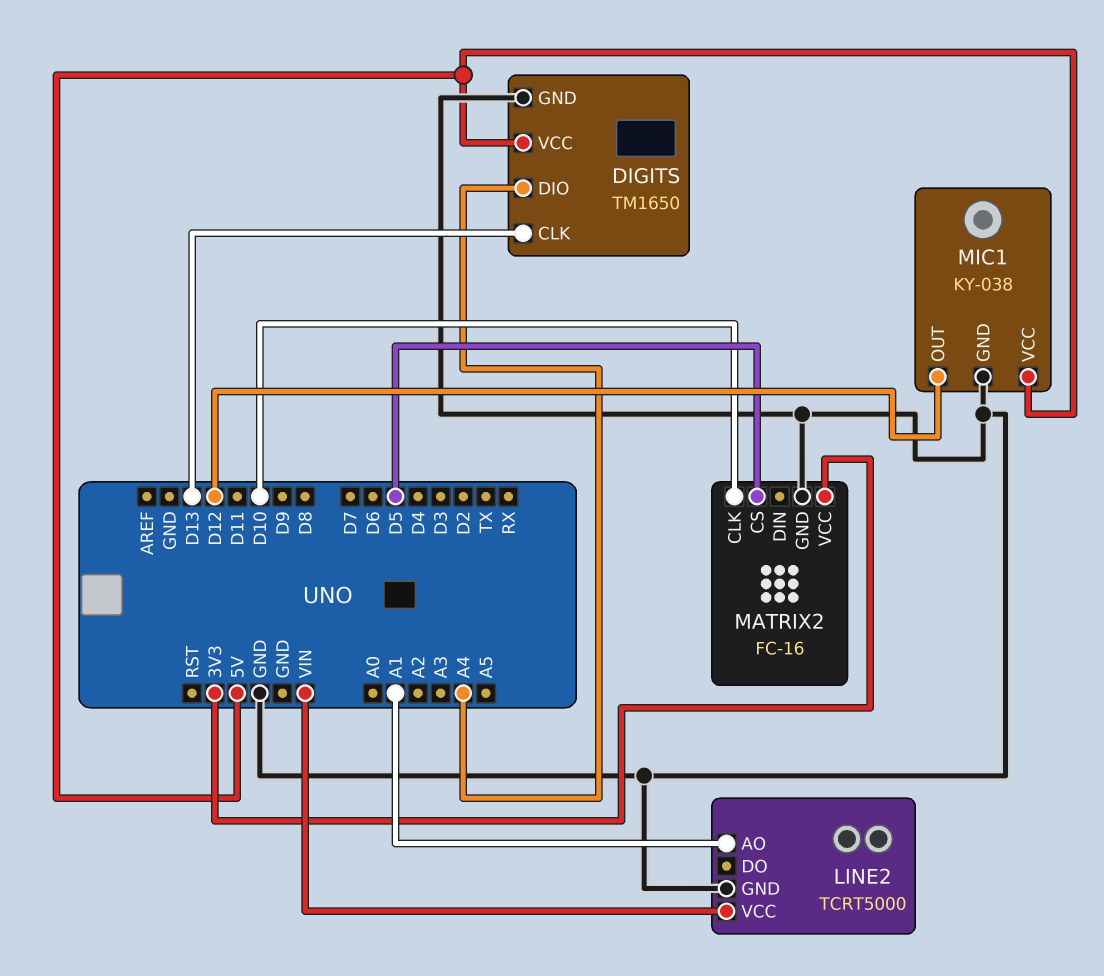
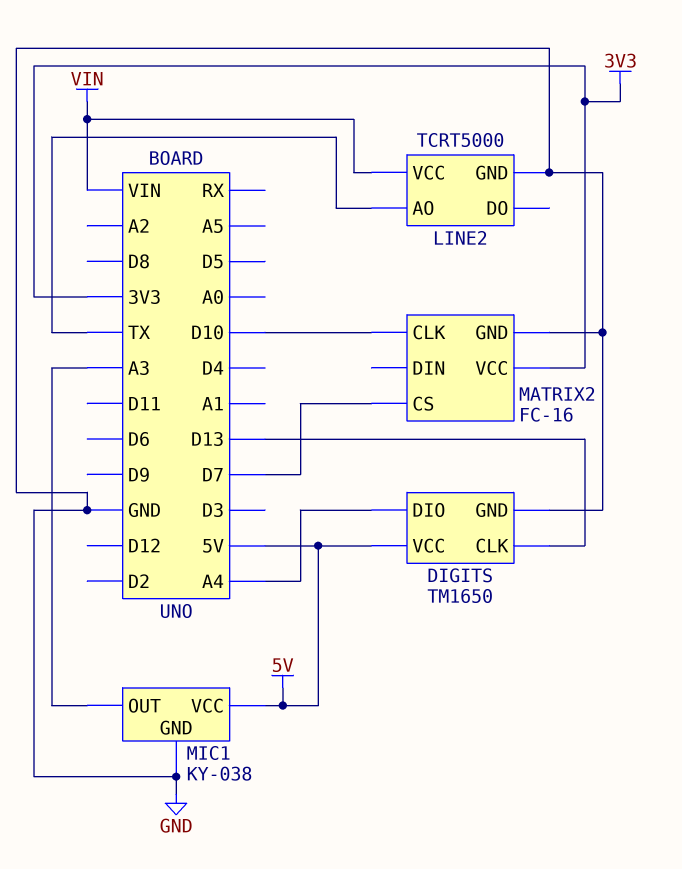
LINE2 pin AO: A1 -> TX
MATRIX2 pin CS: D5 -> D7
MIC1 pin OUT: D12 -> A3

